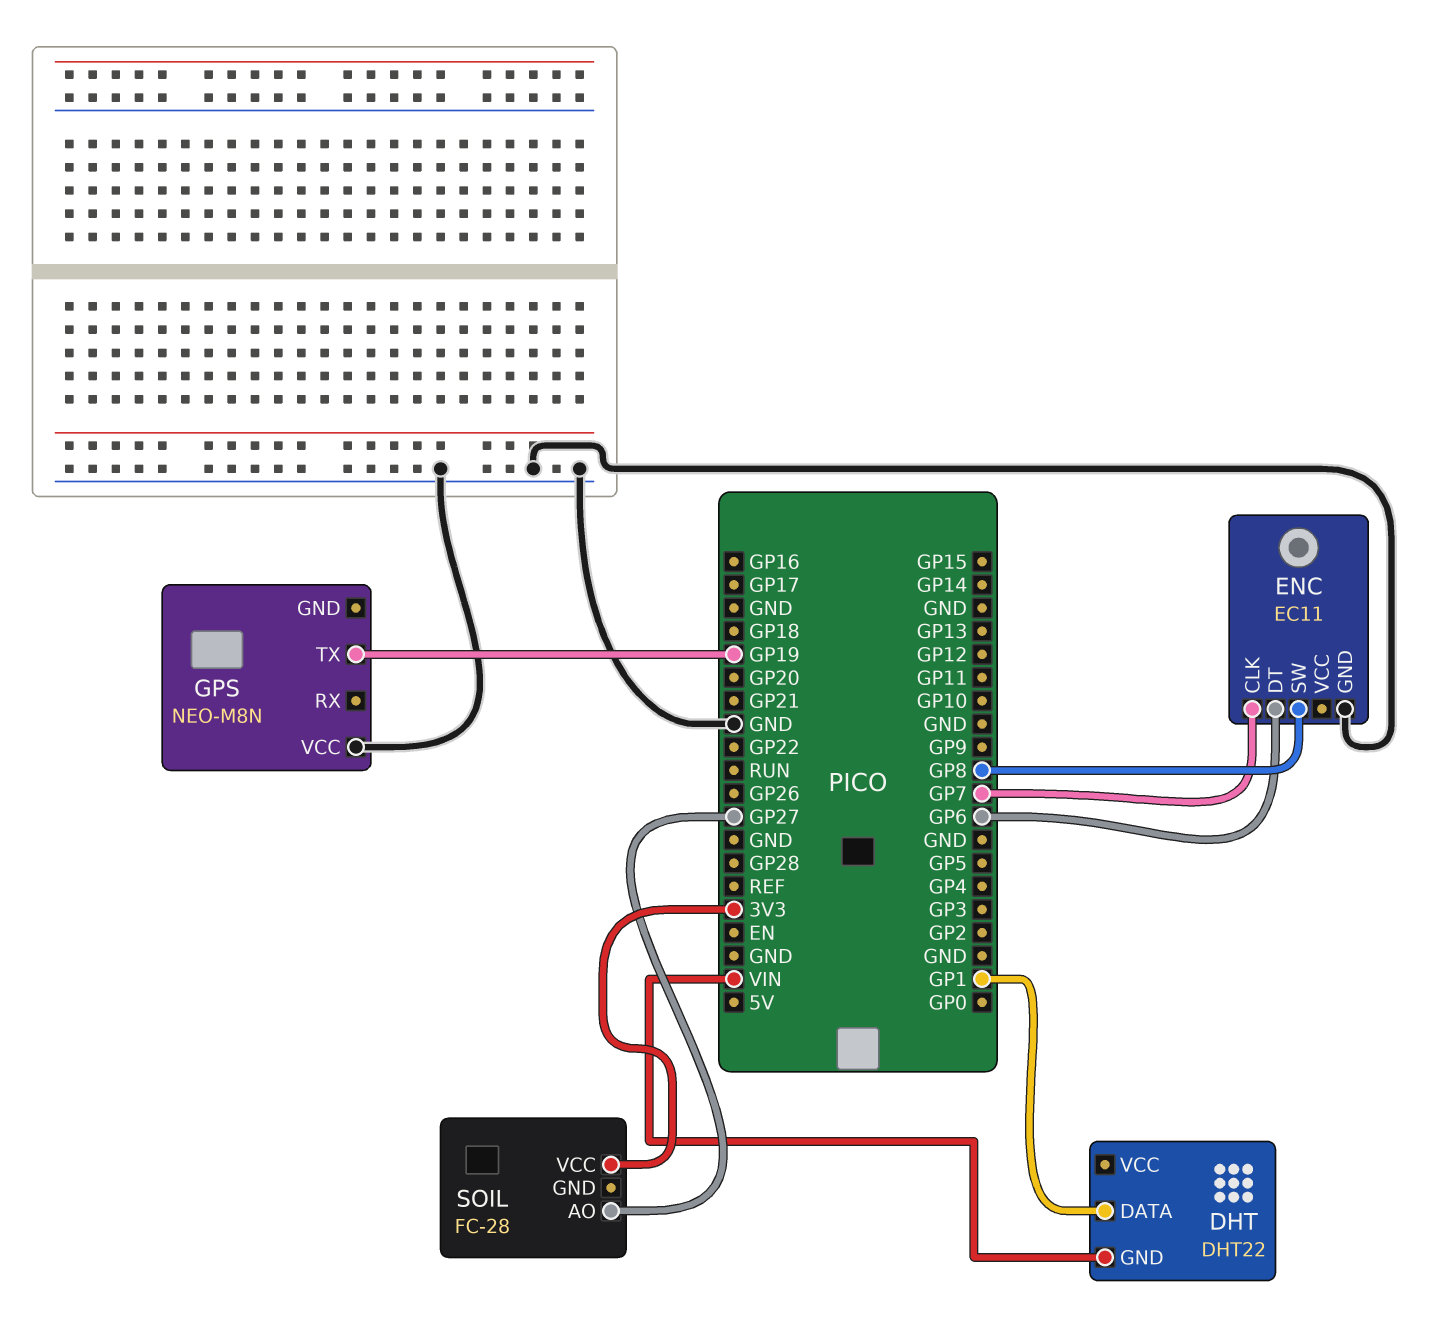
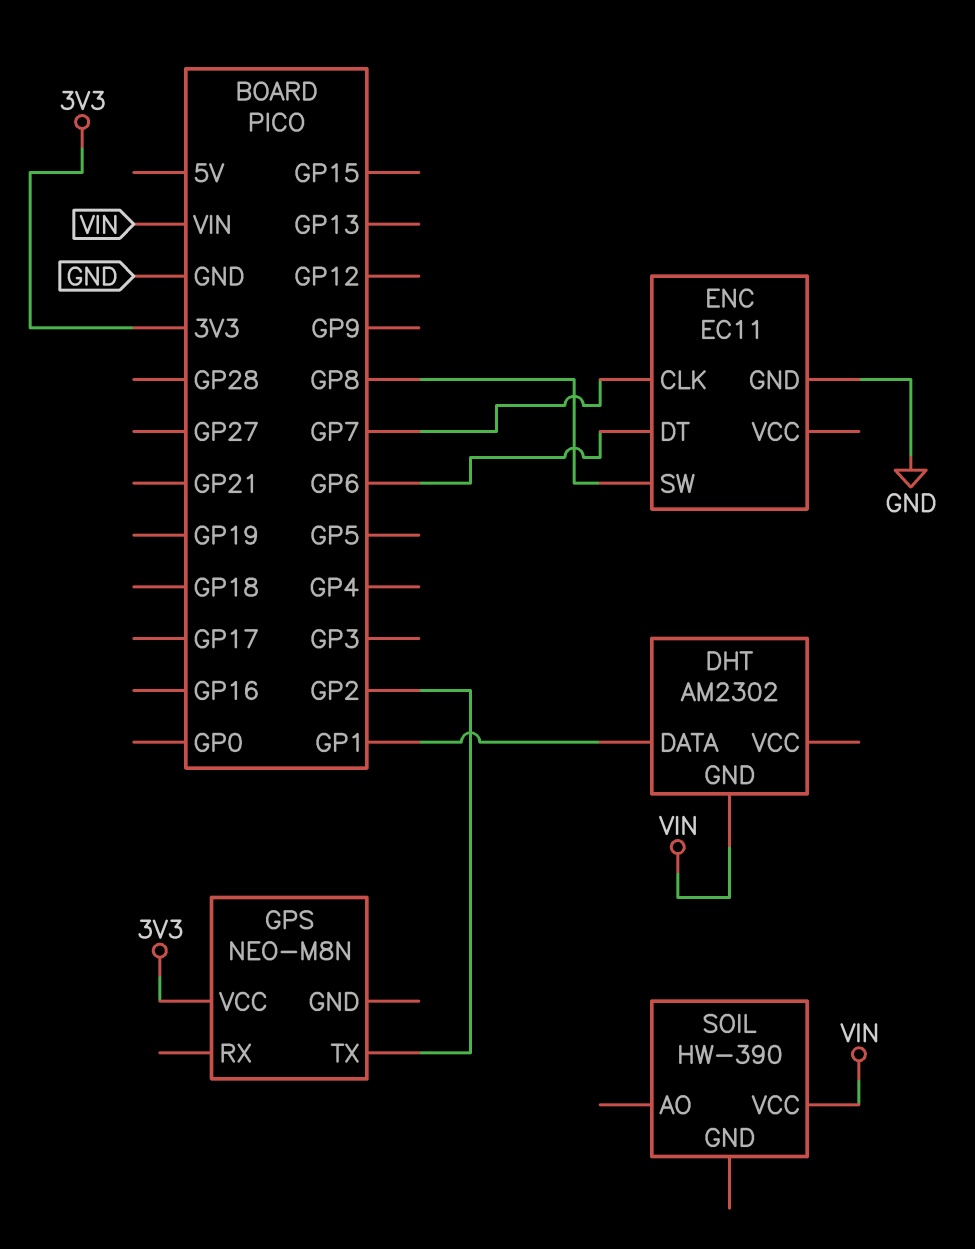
DHT: DHT22 -> AM2302
GPS pin TX: GP19 -> GP2
GPS pin VCC: GND -> 3V3
SOIL: FC-28 -> HW-390
SOIL pin AO: GP27 -> none
SOIL pin VCC: 3V3 -> VIN

